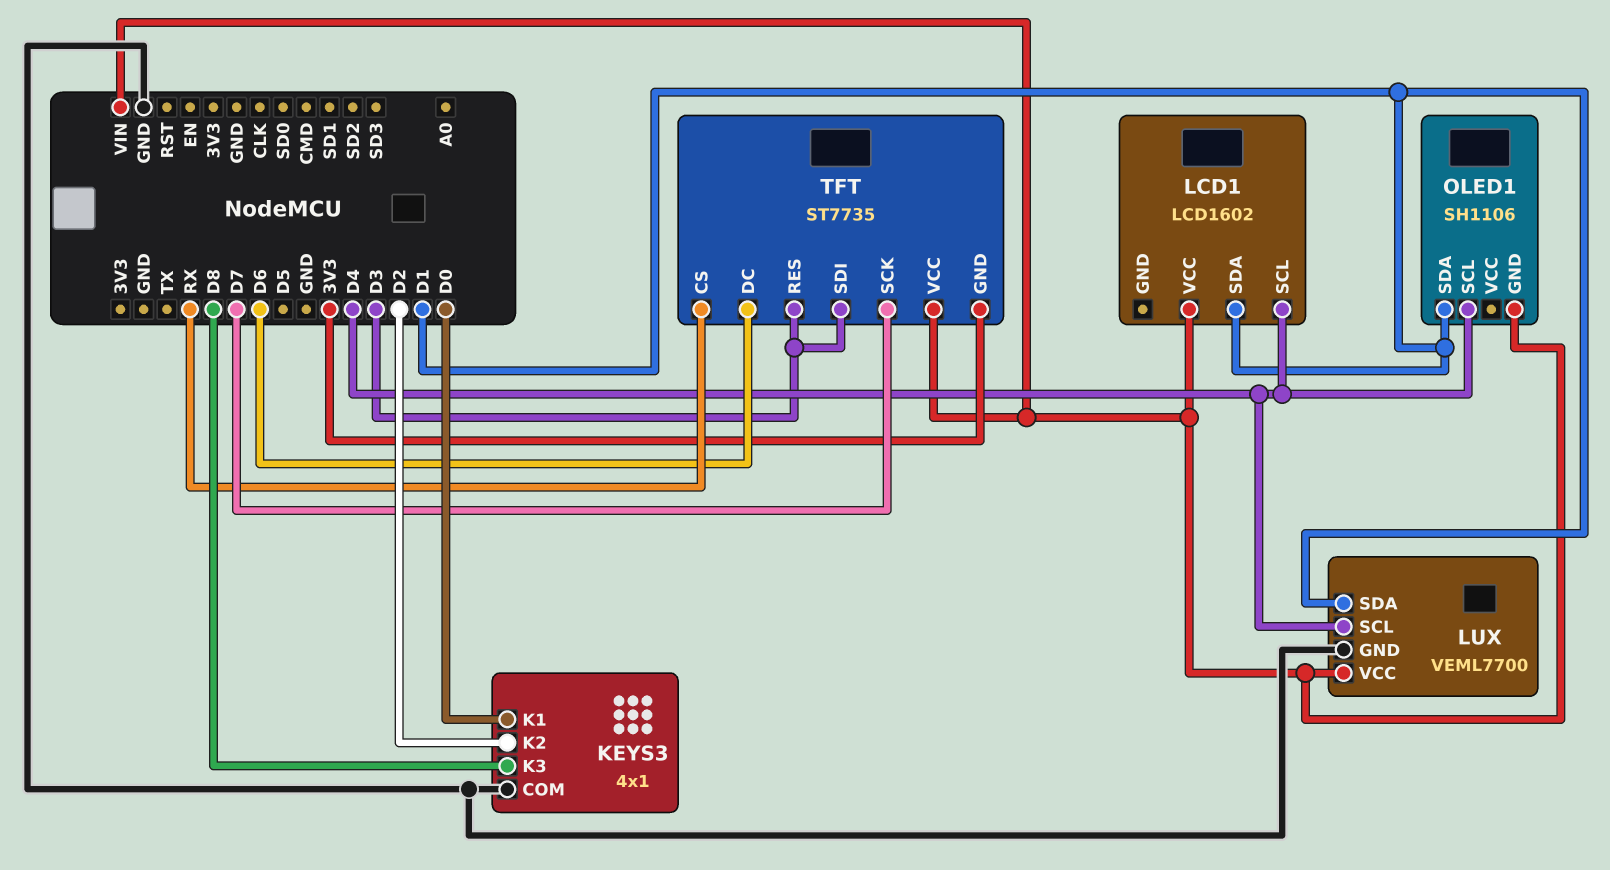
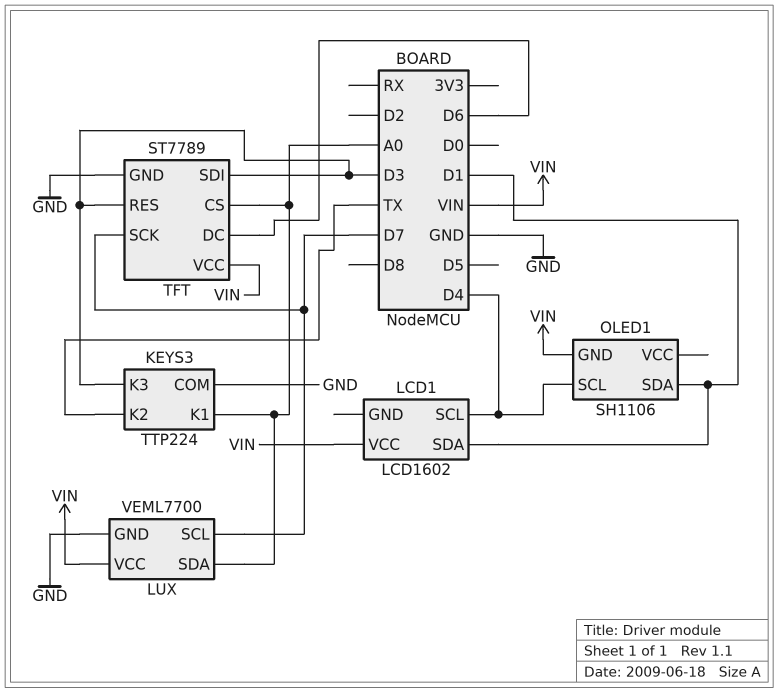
KEYS3: 4x1 -> TTP224
KEYS3 pin K1: D0 -> A0
KEYS3 pin K2: D2 -> TX
KEYS3 pin K3: D8 -> D3
LUX pin SCL: D4 -> D7
LUX pin SDA: D1 -> A0
TFT: ST7735 -> ST7789
TFT pin CS: RX -> A0
TFT pin GND: 3V3 -> GND

